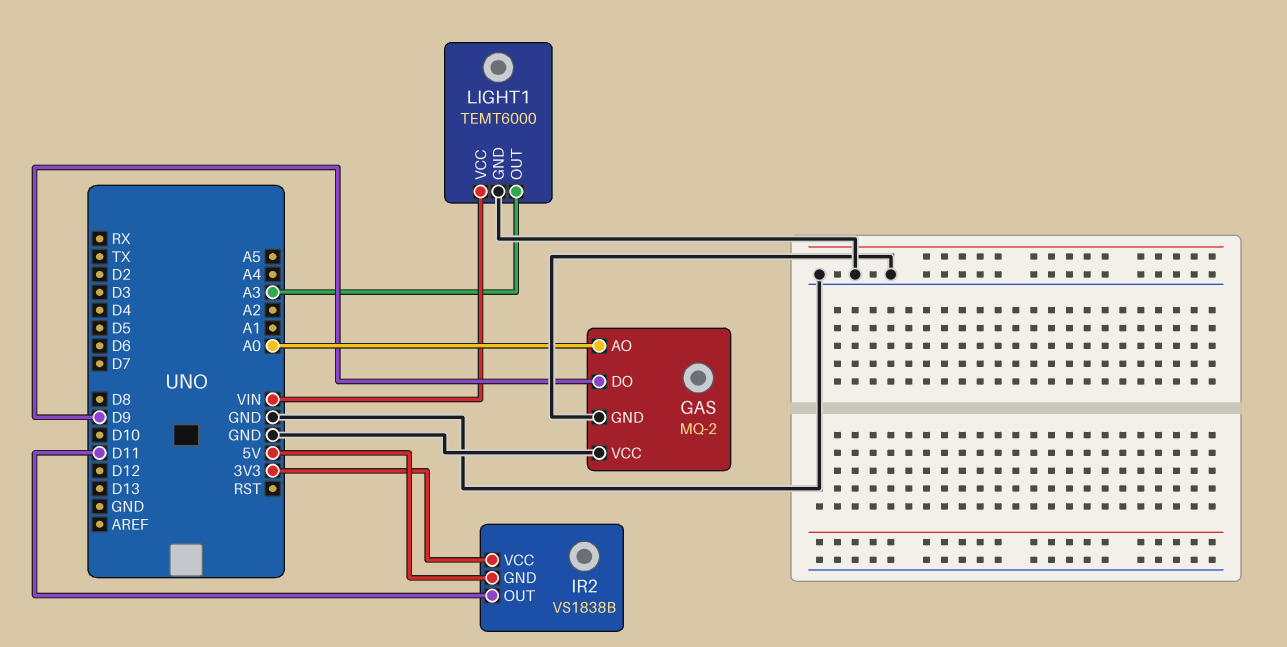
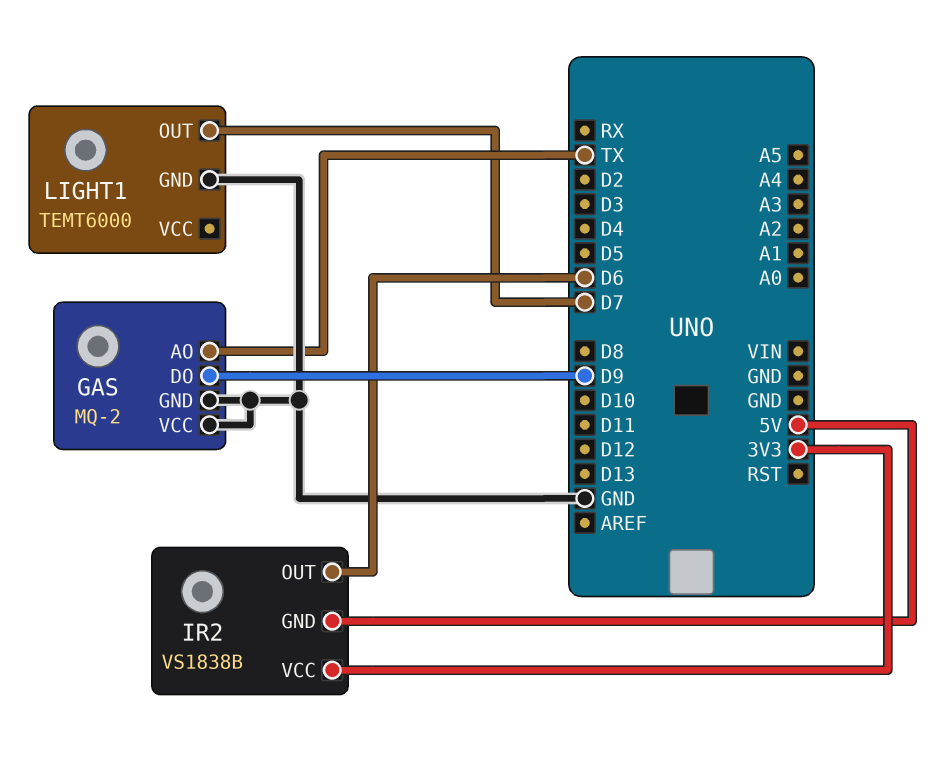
GAS pin AO: A0 -> TX
IR2 pin OUT: D11 -> D6
LIGHT1 pin OUT: A3 -> D7
LIGHT1 pin VCC: VIN -> none

